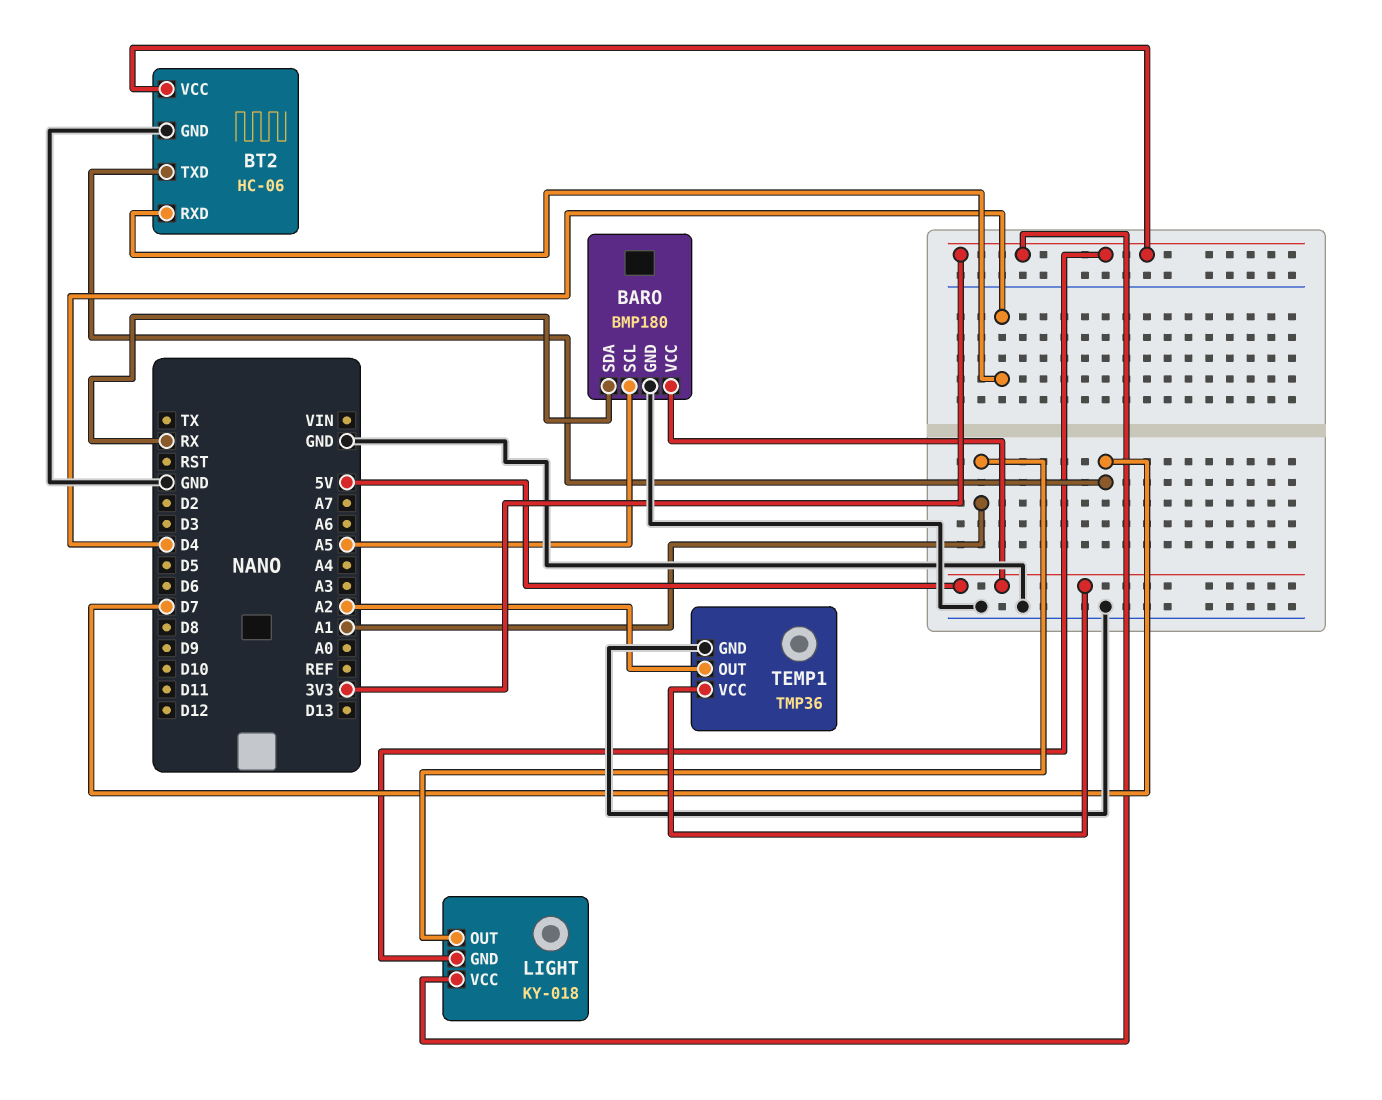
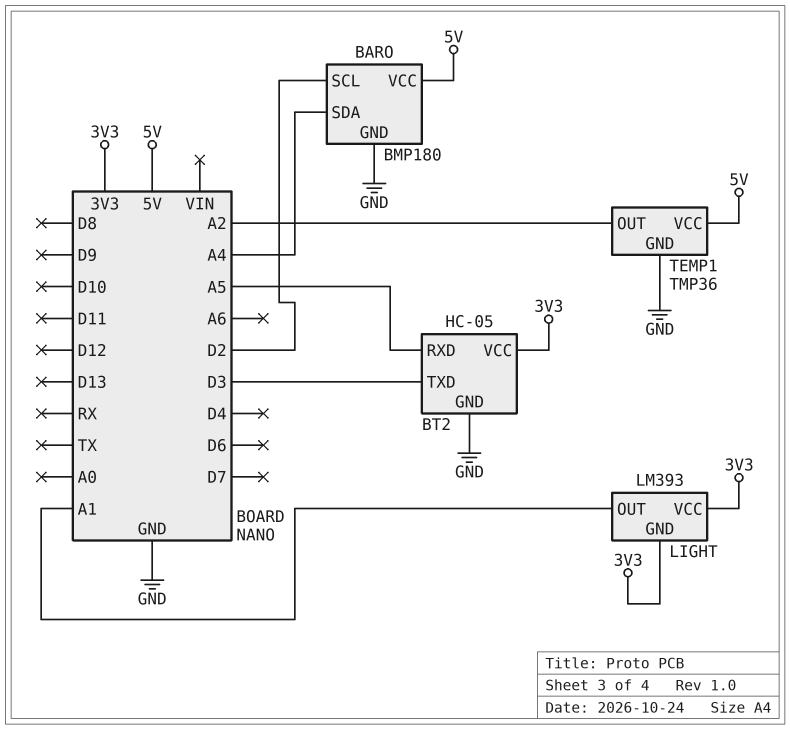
BARO pin SCL: A5 -> D2
BARO pin SDA: RX -> A4
BT2: HC-06 -> HC-05
BT2 pin RXD: D4 -> A5
BT2 pin TXD: D7 -> D3
LIGHT: KY-018 -> LM393

